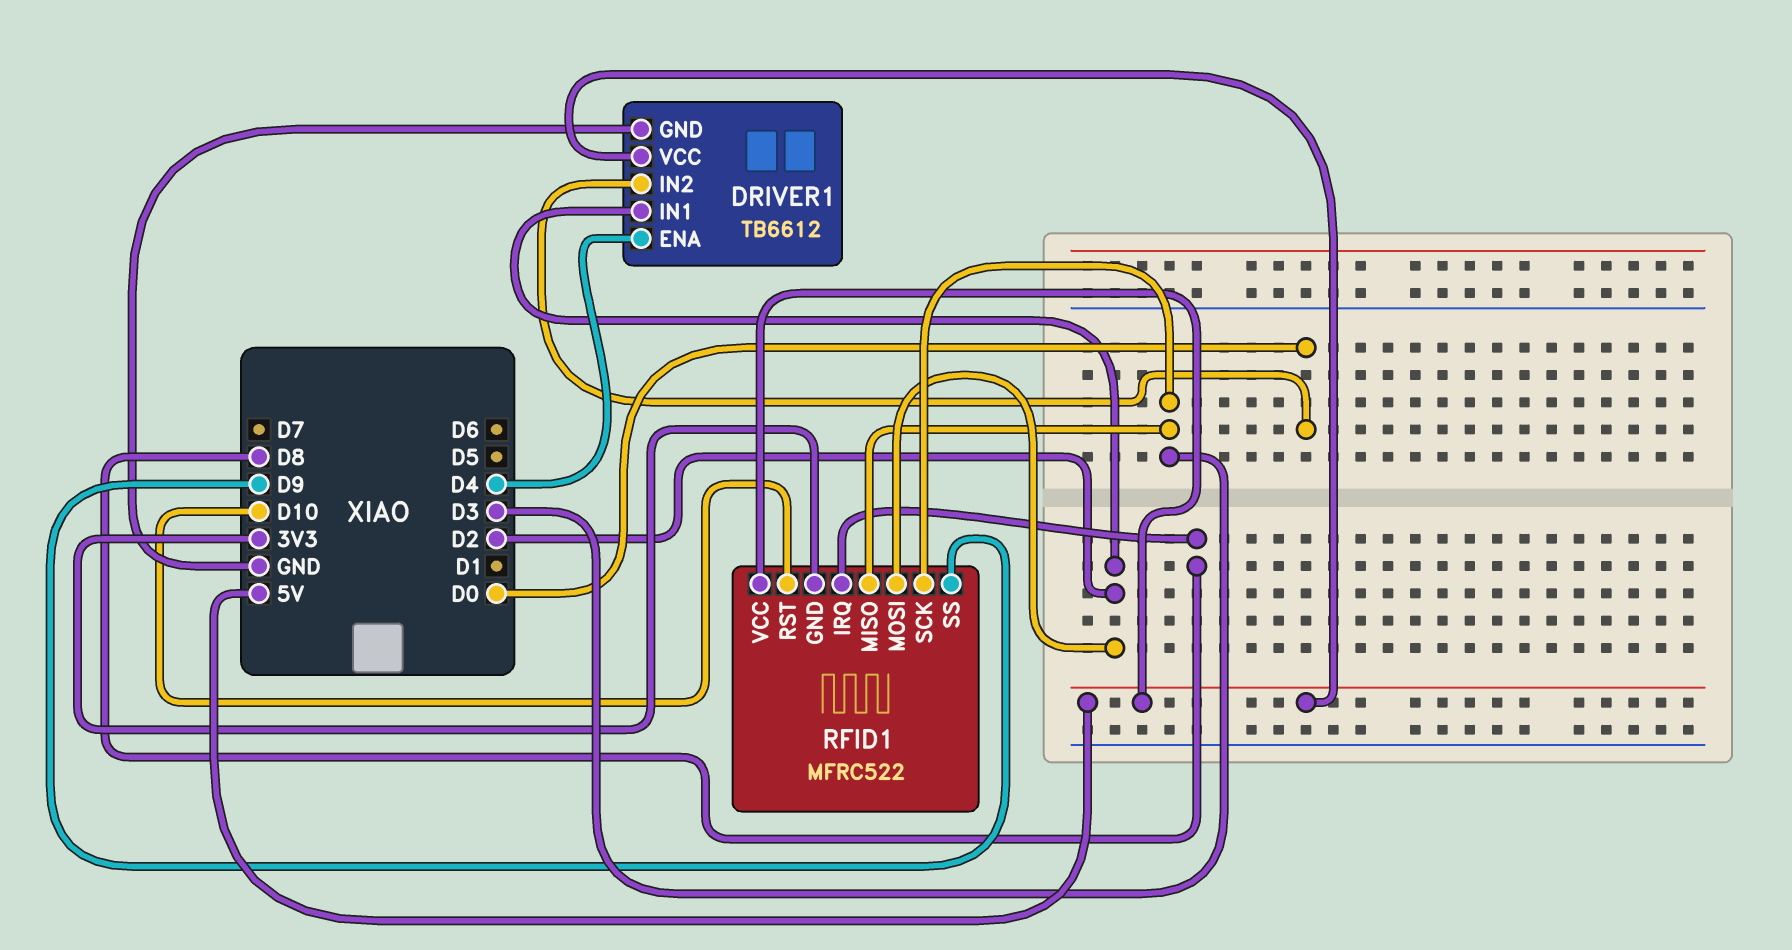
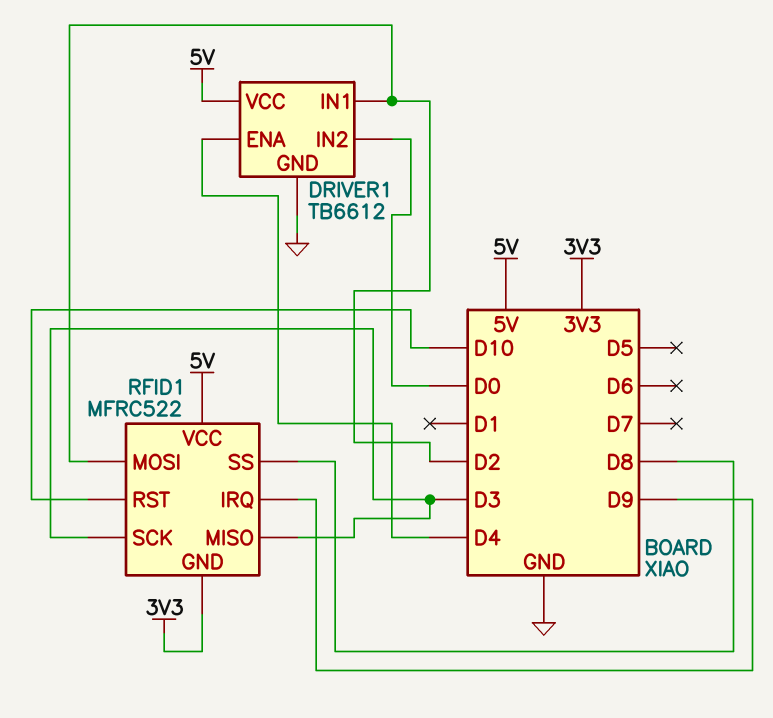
RFID1 pin IRQ: D8 -> D9
RFID1 pin SS: D9 -> D8

